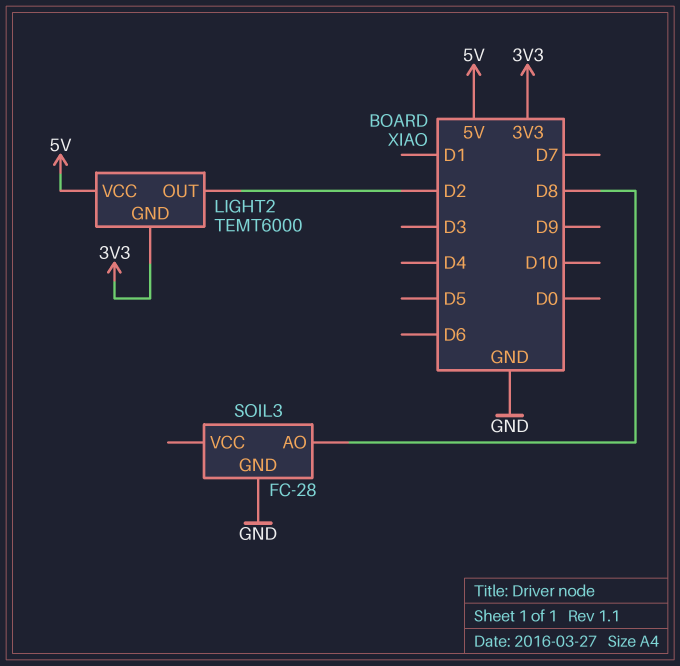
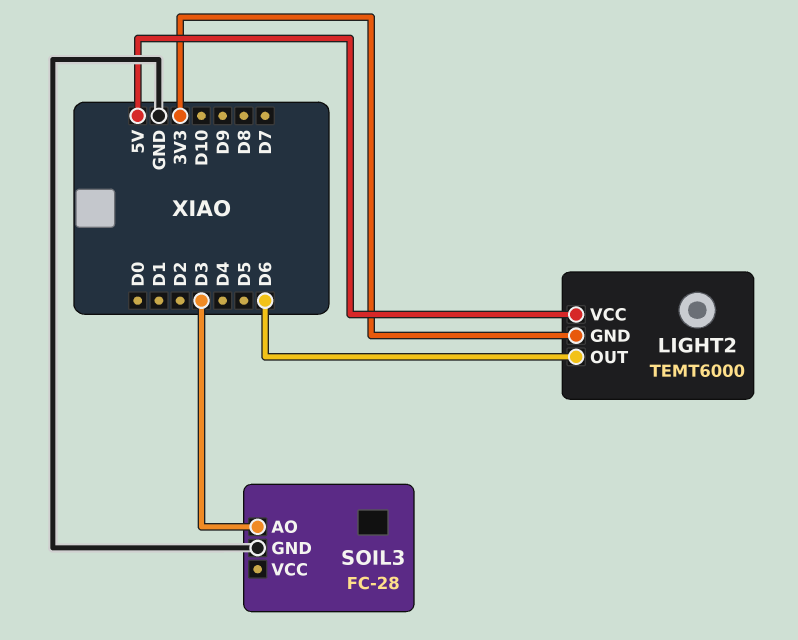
LIGHT2 pin OUT: D2 -> D6
SOIL3 pin AO: D8 -> D3

